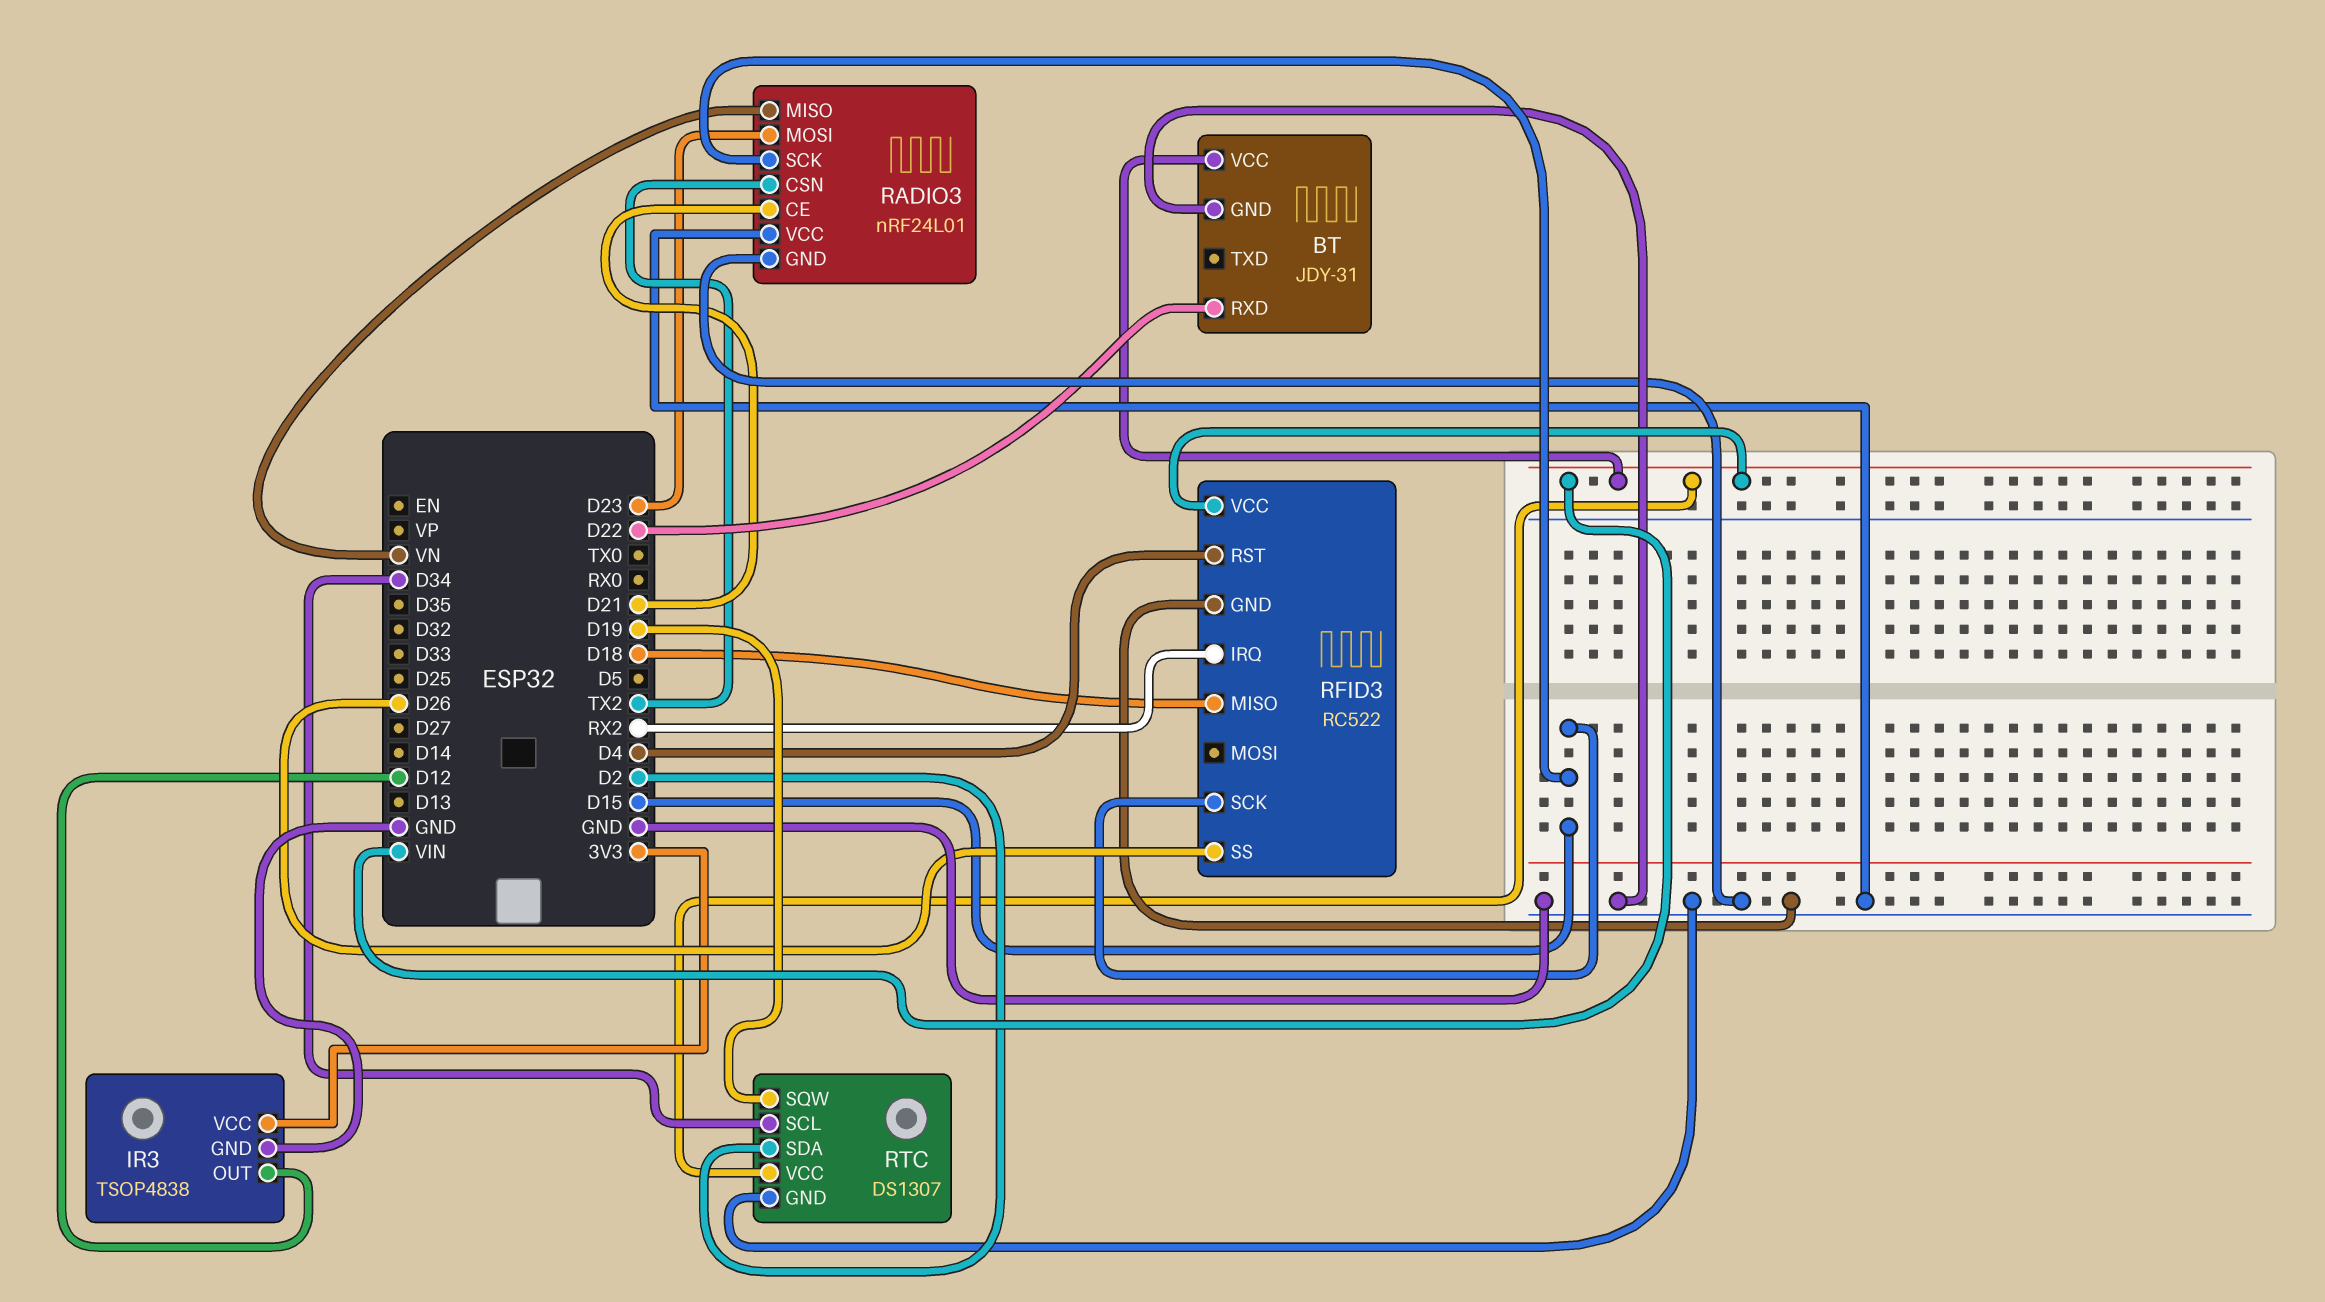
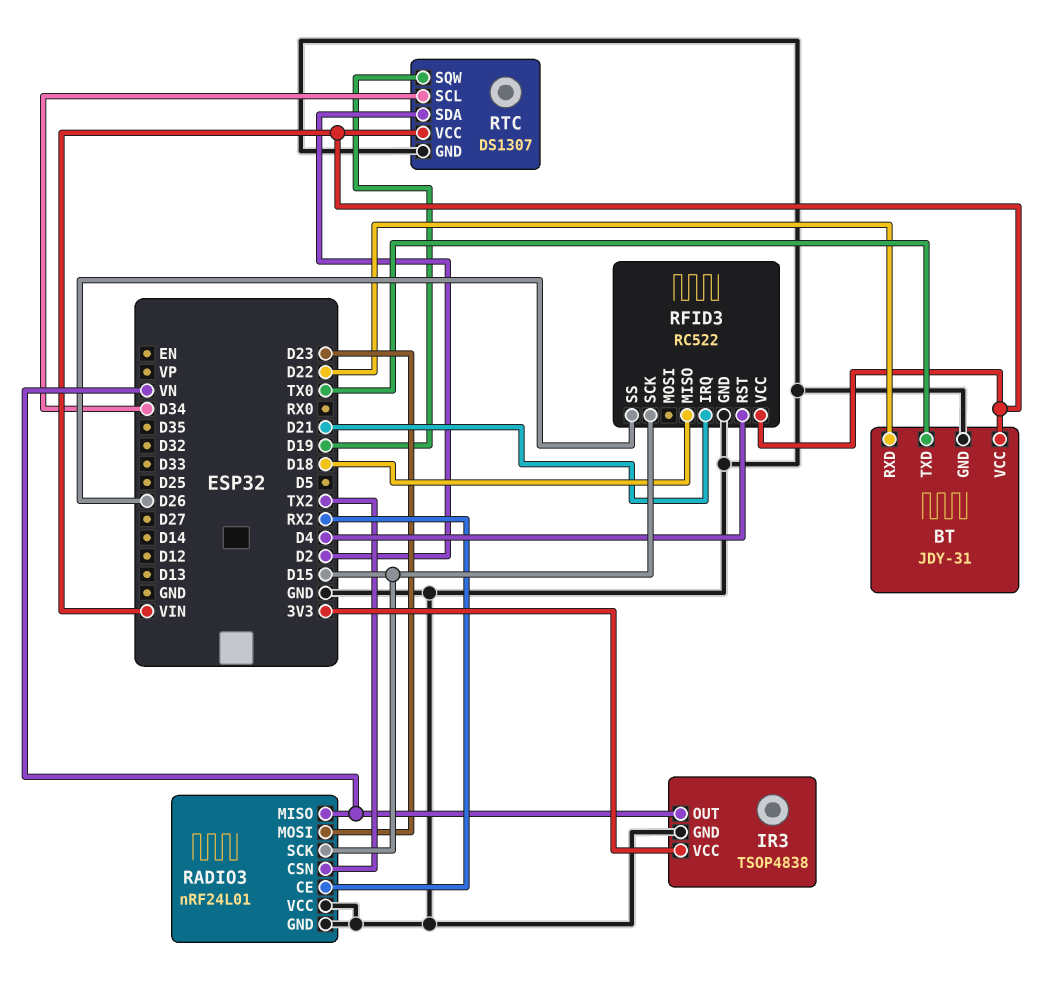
BT pin TXD: none -> TX0
IR3 pin OUT: D12 -> VN
RADIO3 pin CE: D21 -> RX2
RFID3 pin IRQ: RX2 -> D21

